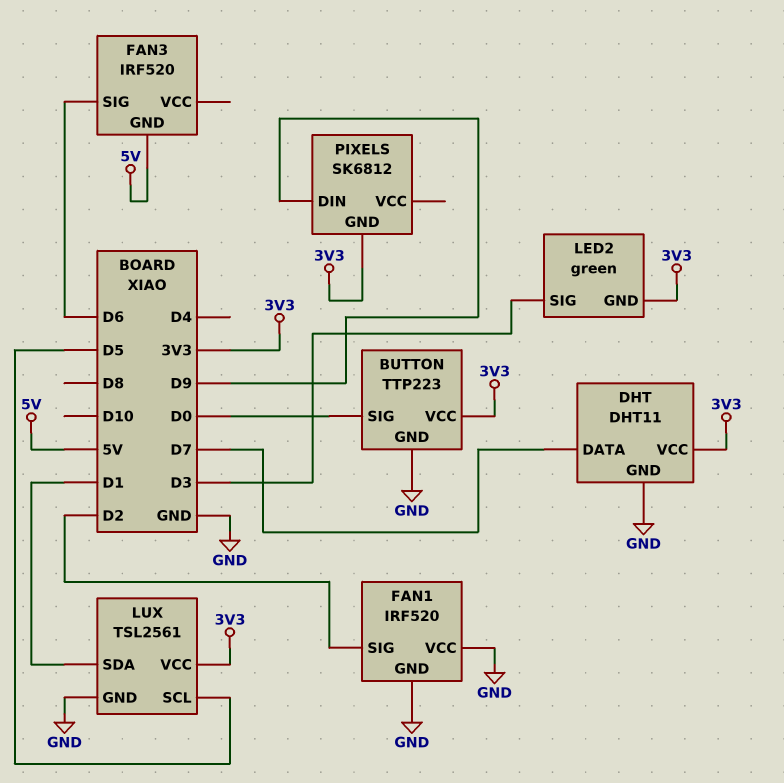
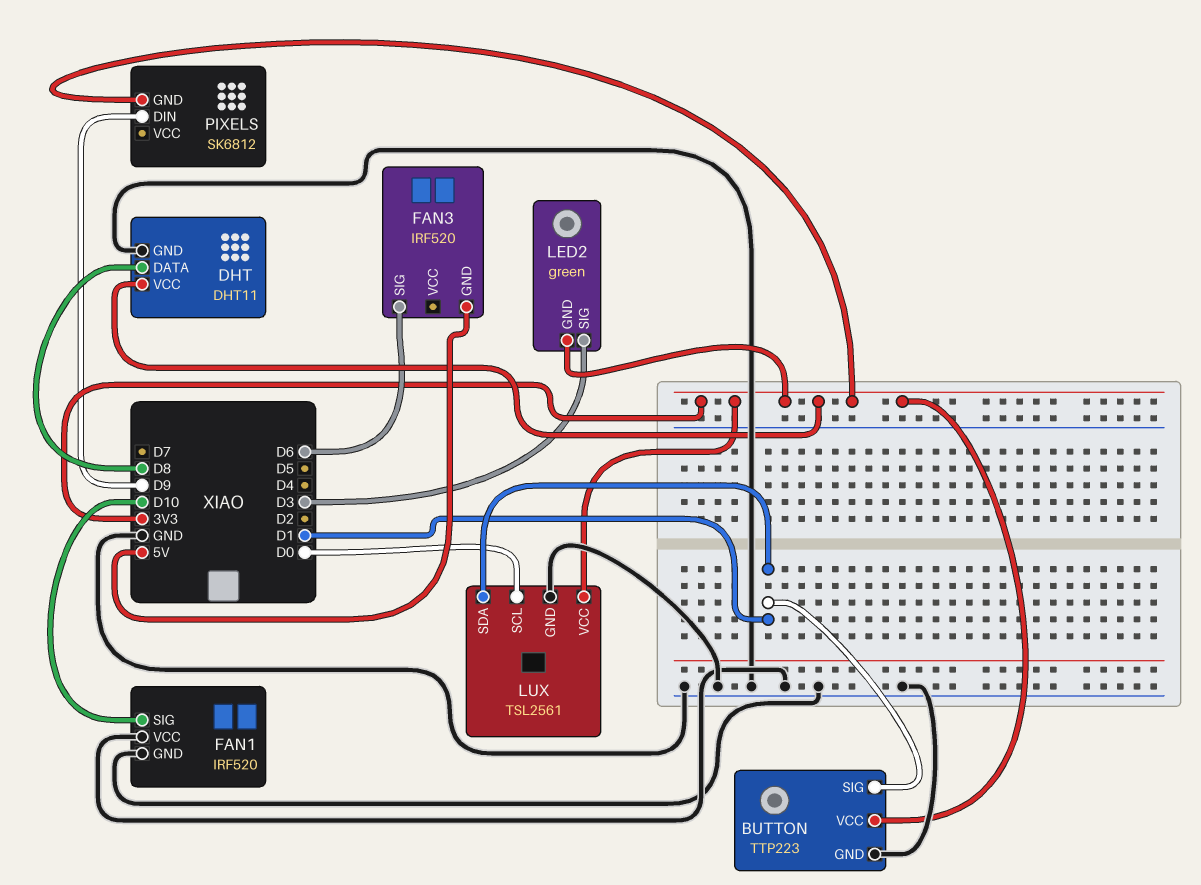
BUTTON pin SIG: D0 -> D1
DHT pin DATA: D7 -> D8
FAN1 pin SIG: D2 -> D10
LUX pin SCL: D5 -> D0

